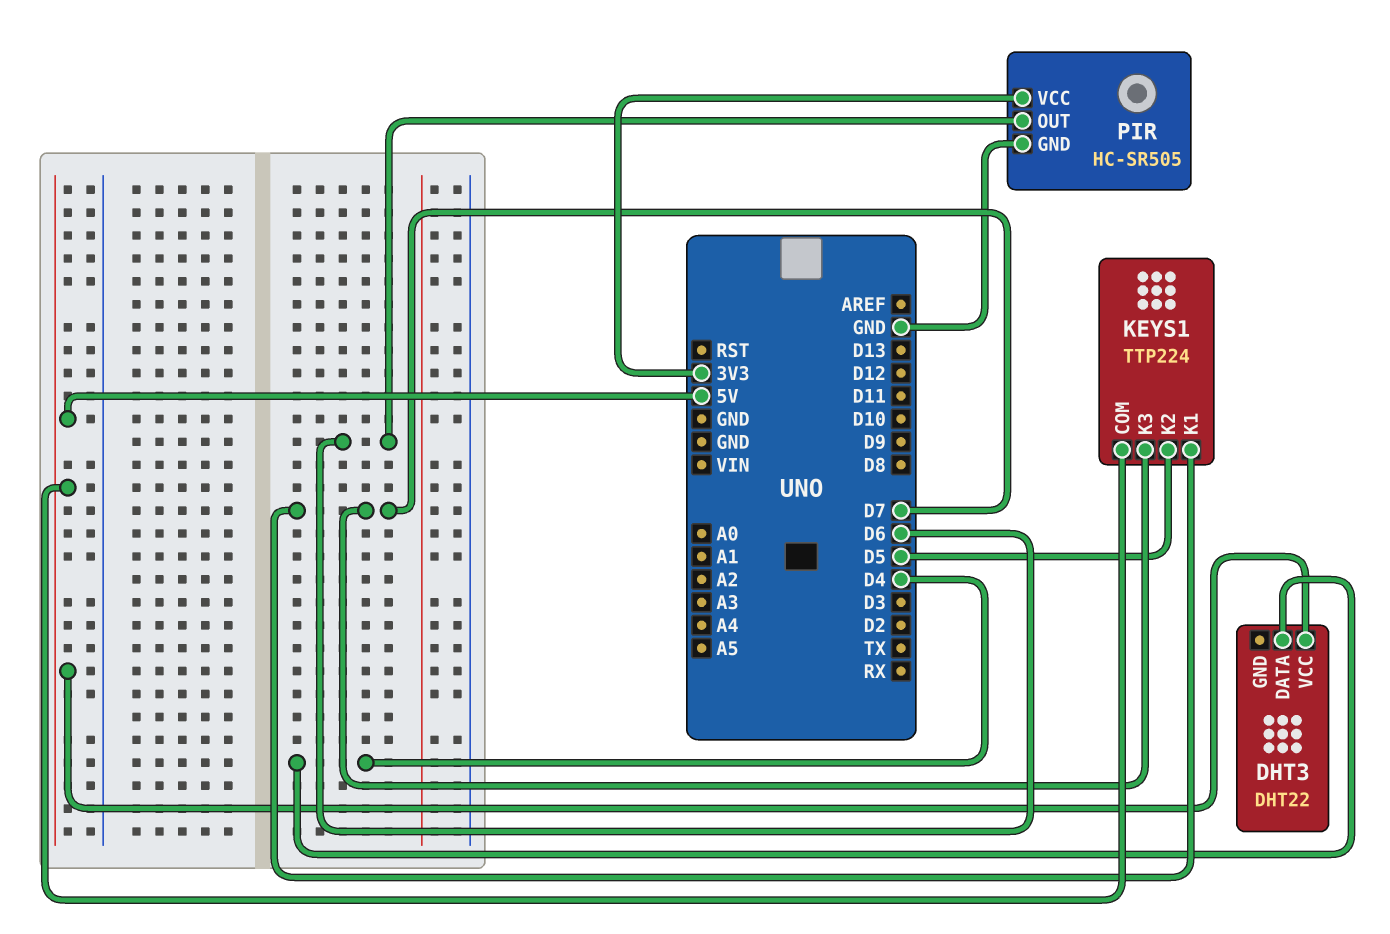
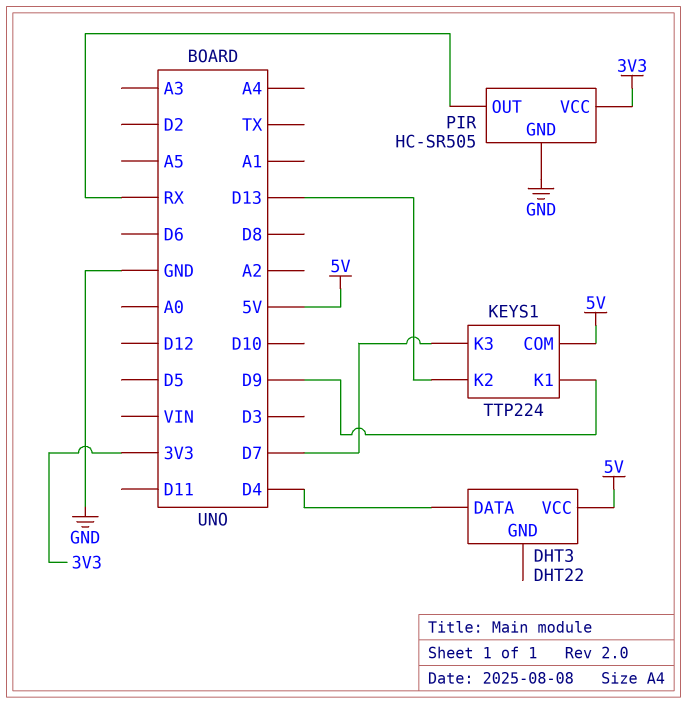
KEYS1 pin K1: D7 -> D9
KEYS1 pin K2: D5 -> D13
PIR pin OUT: D6 -> RX

